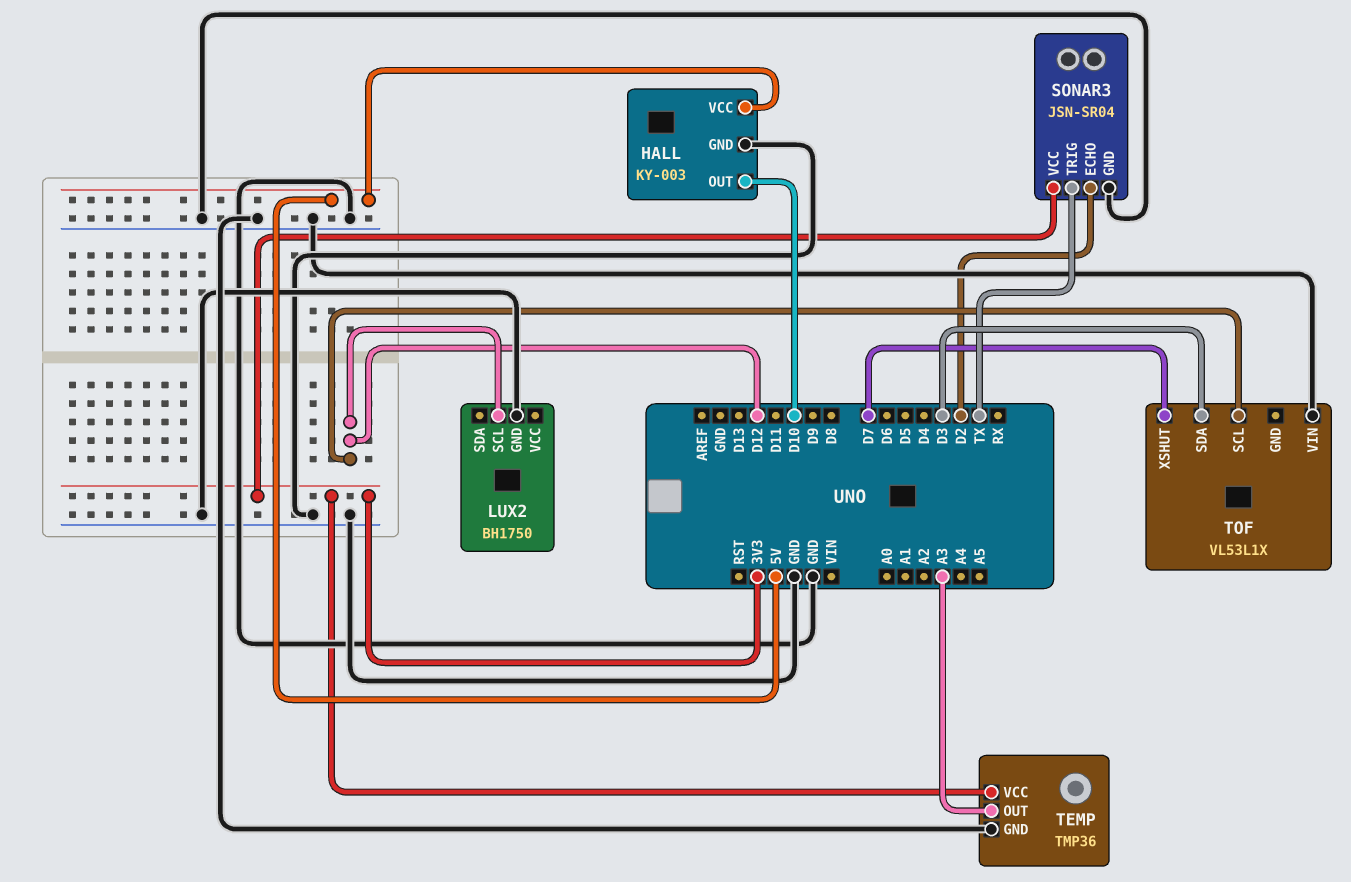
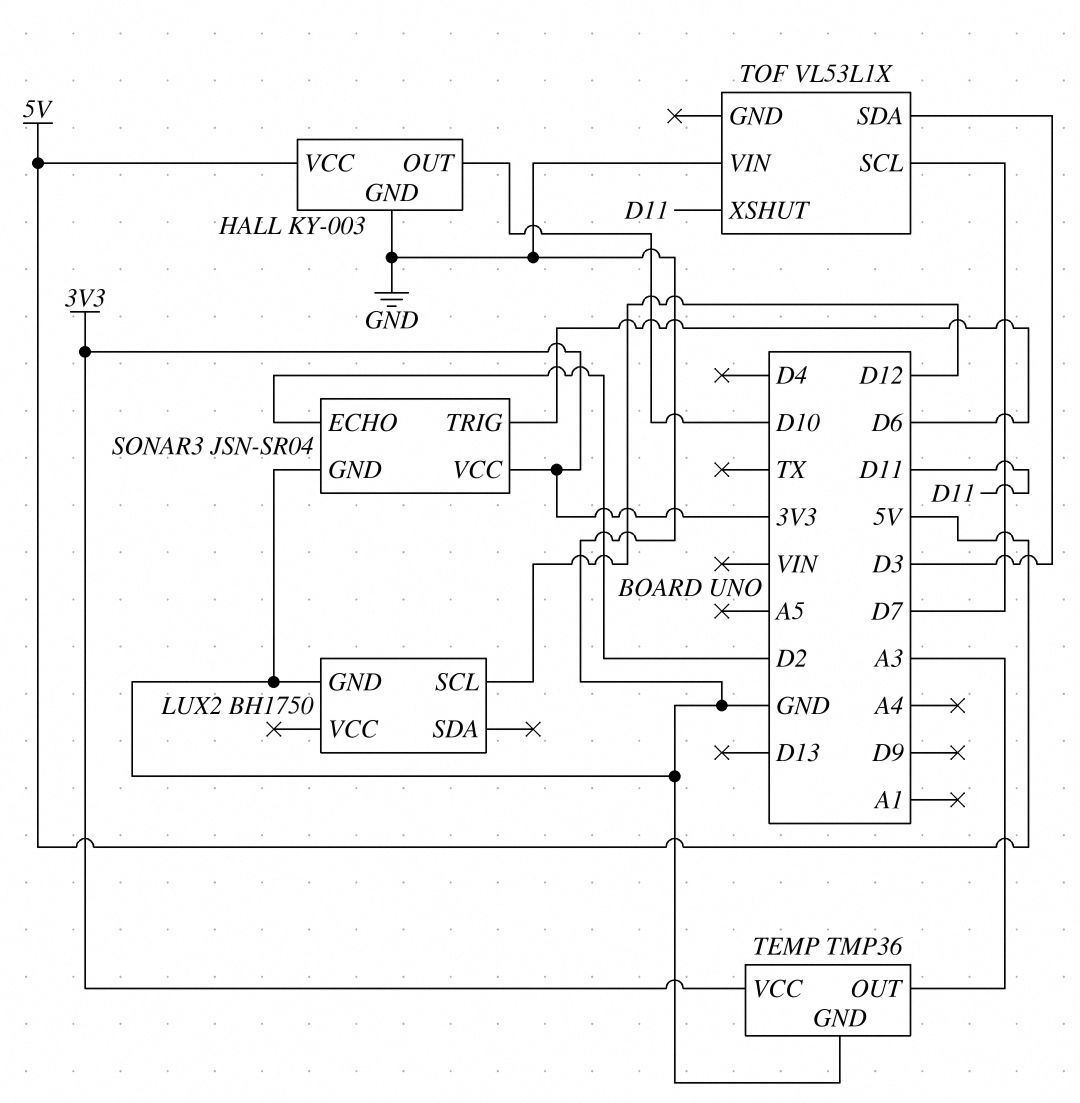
SONAR3 pin TRIG: TX -> D6
TOF pin SCL: D12 -> D7
TOF pin XSHUT: D7 -> D11

